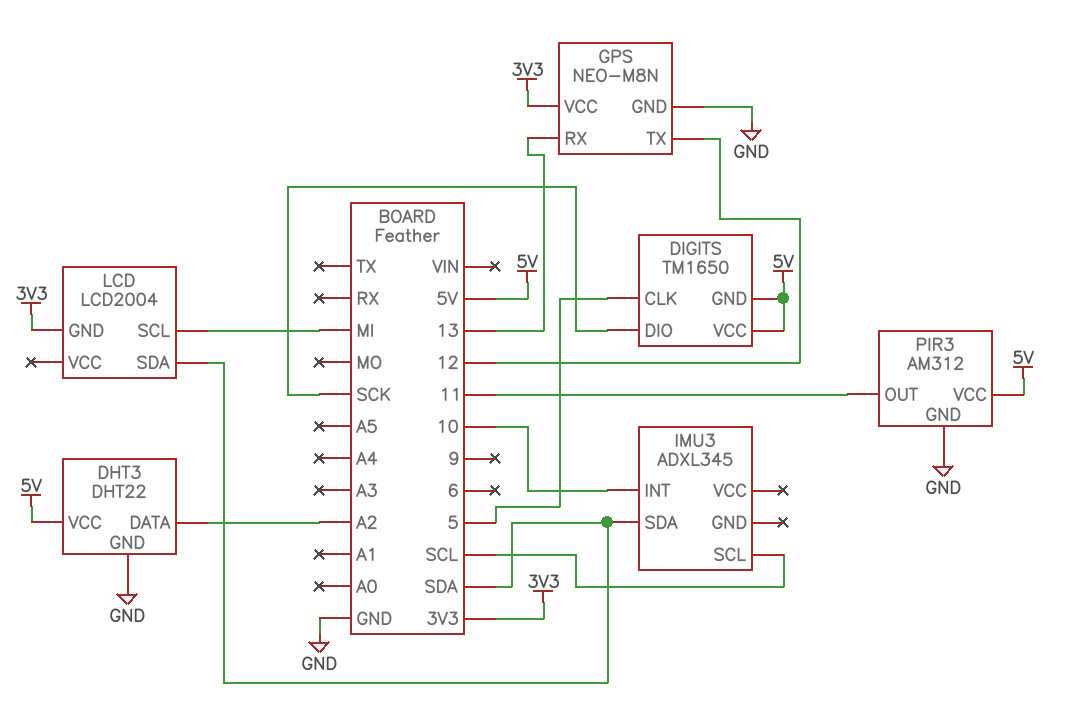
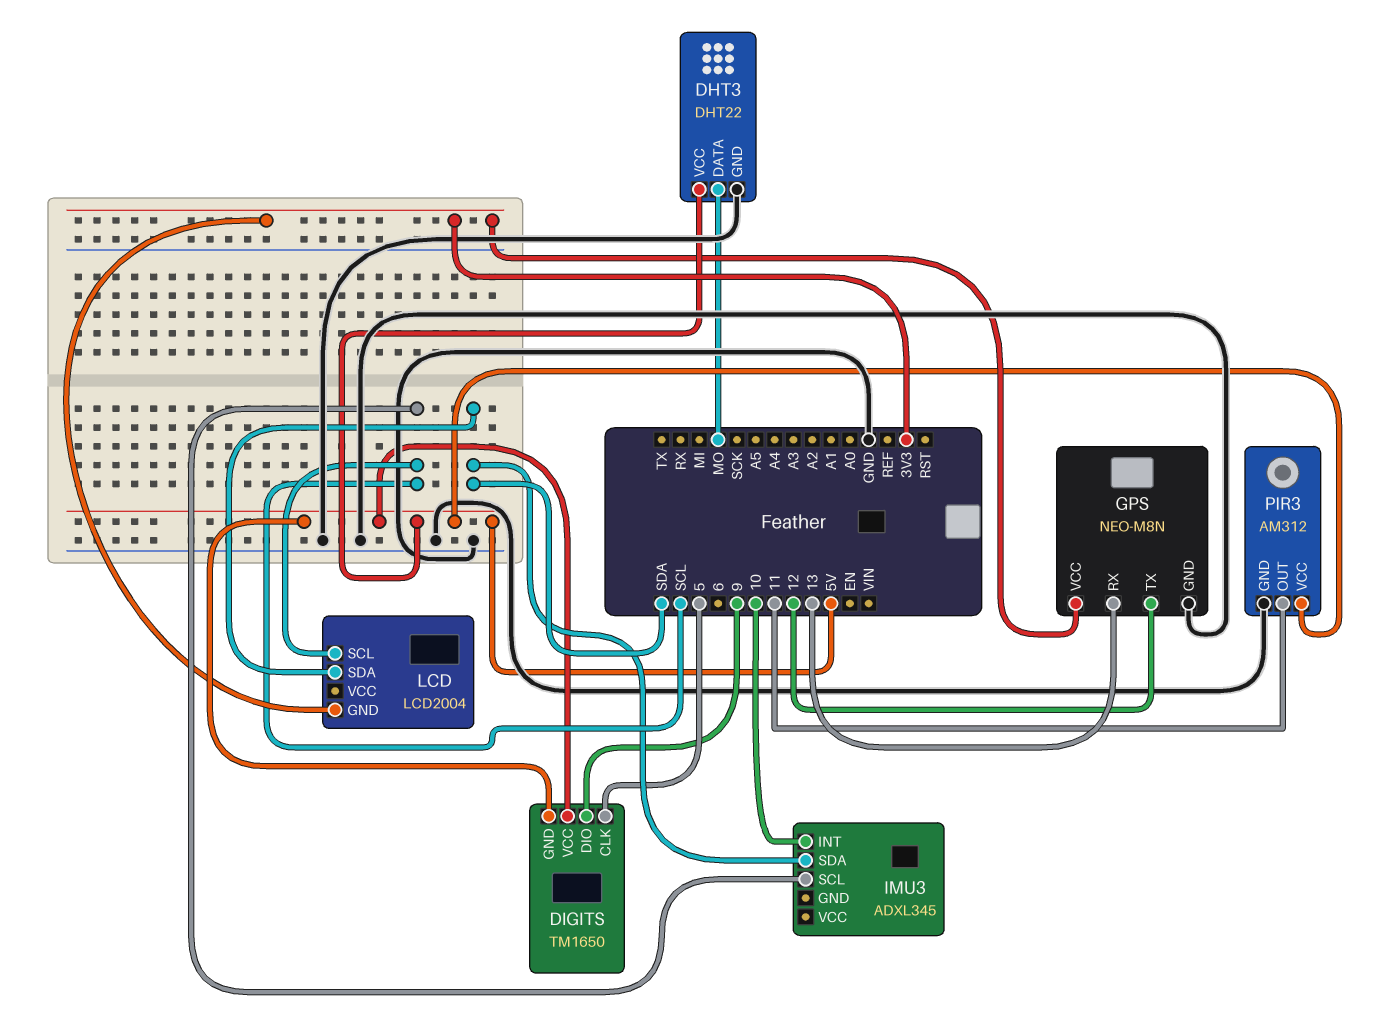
DHT3 pin DATA: A2 -> MO
DIGITS pin DIO: SCK -> 9
LCD pin SCL: MI -> SCL

